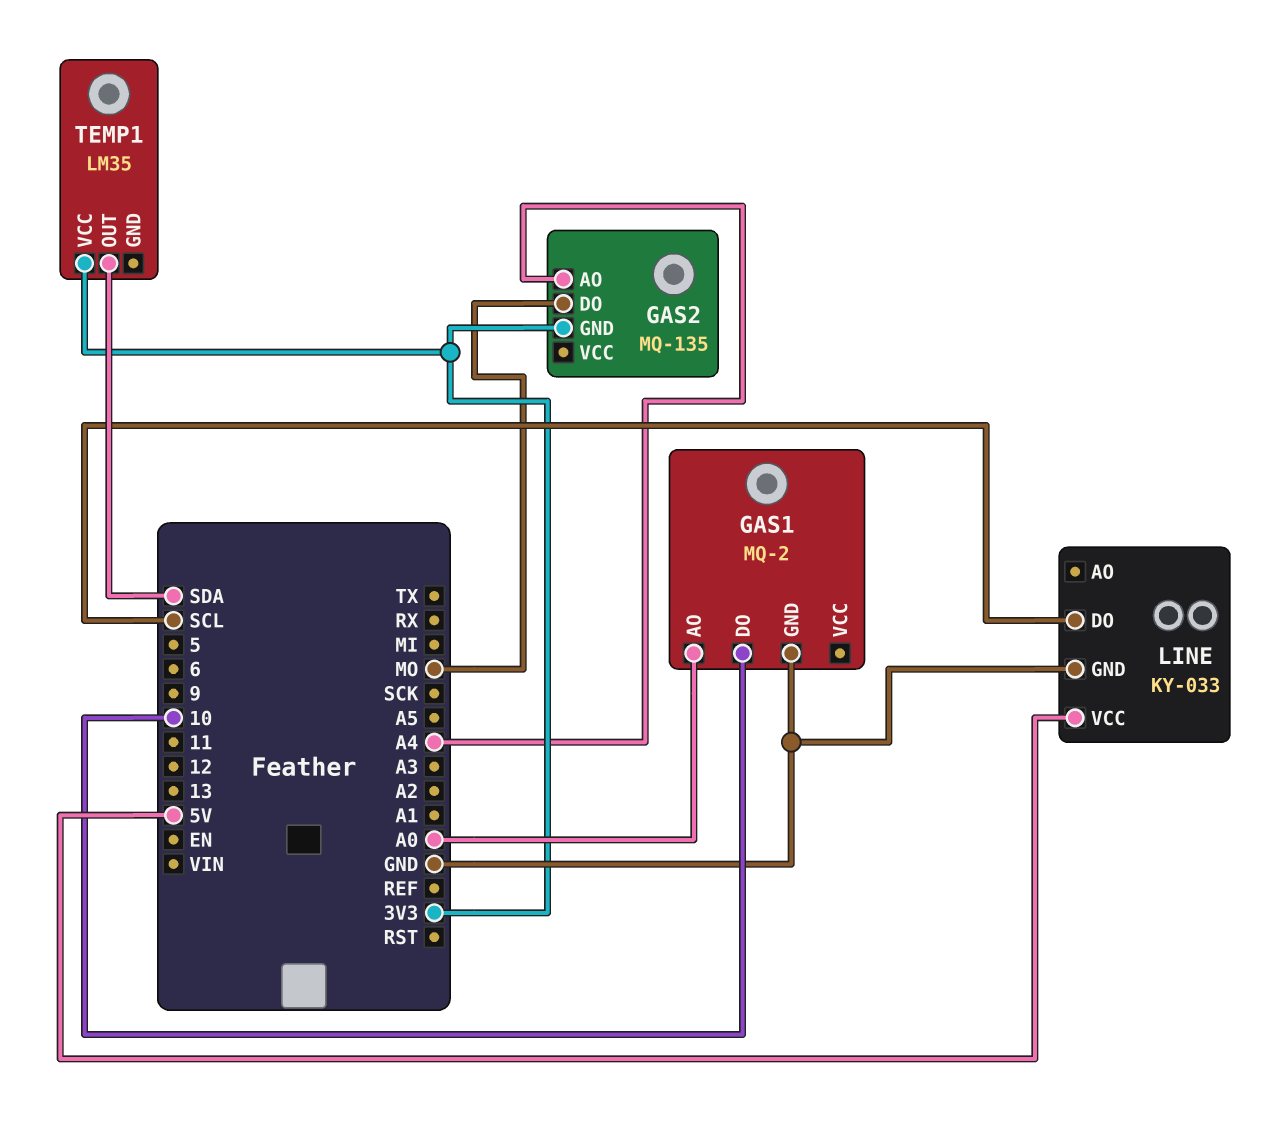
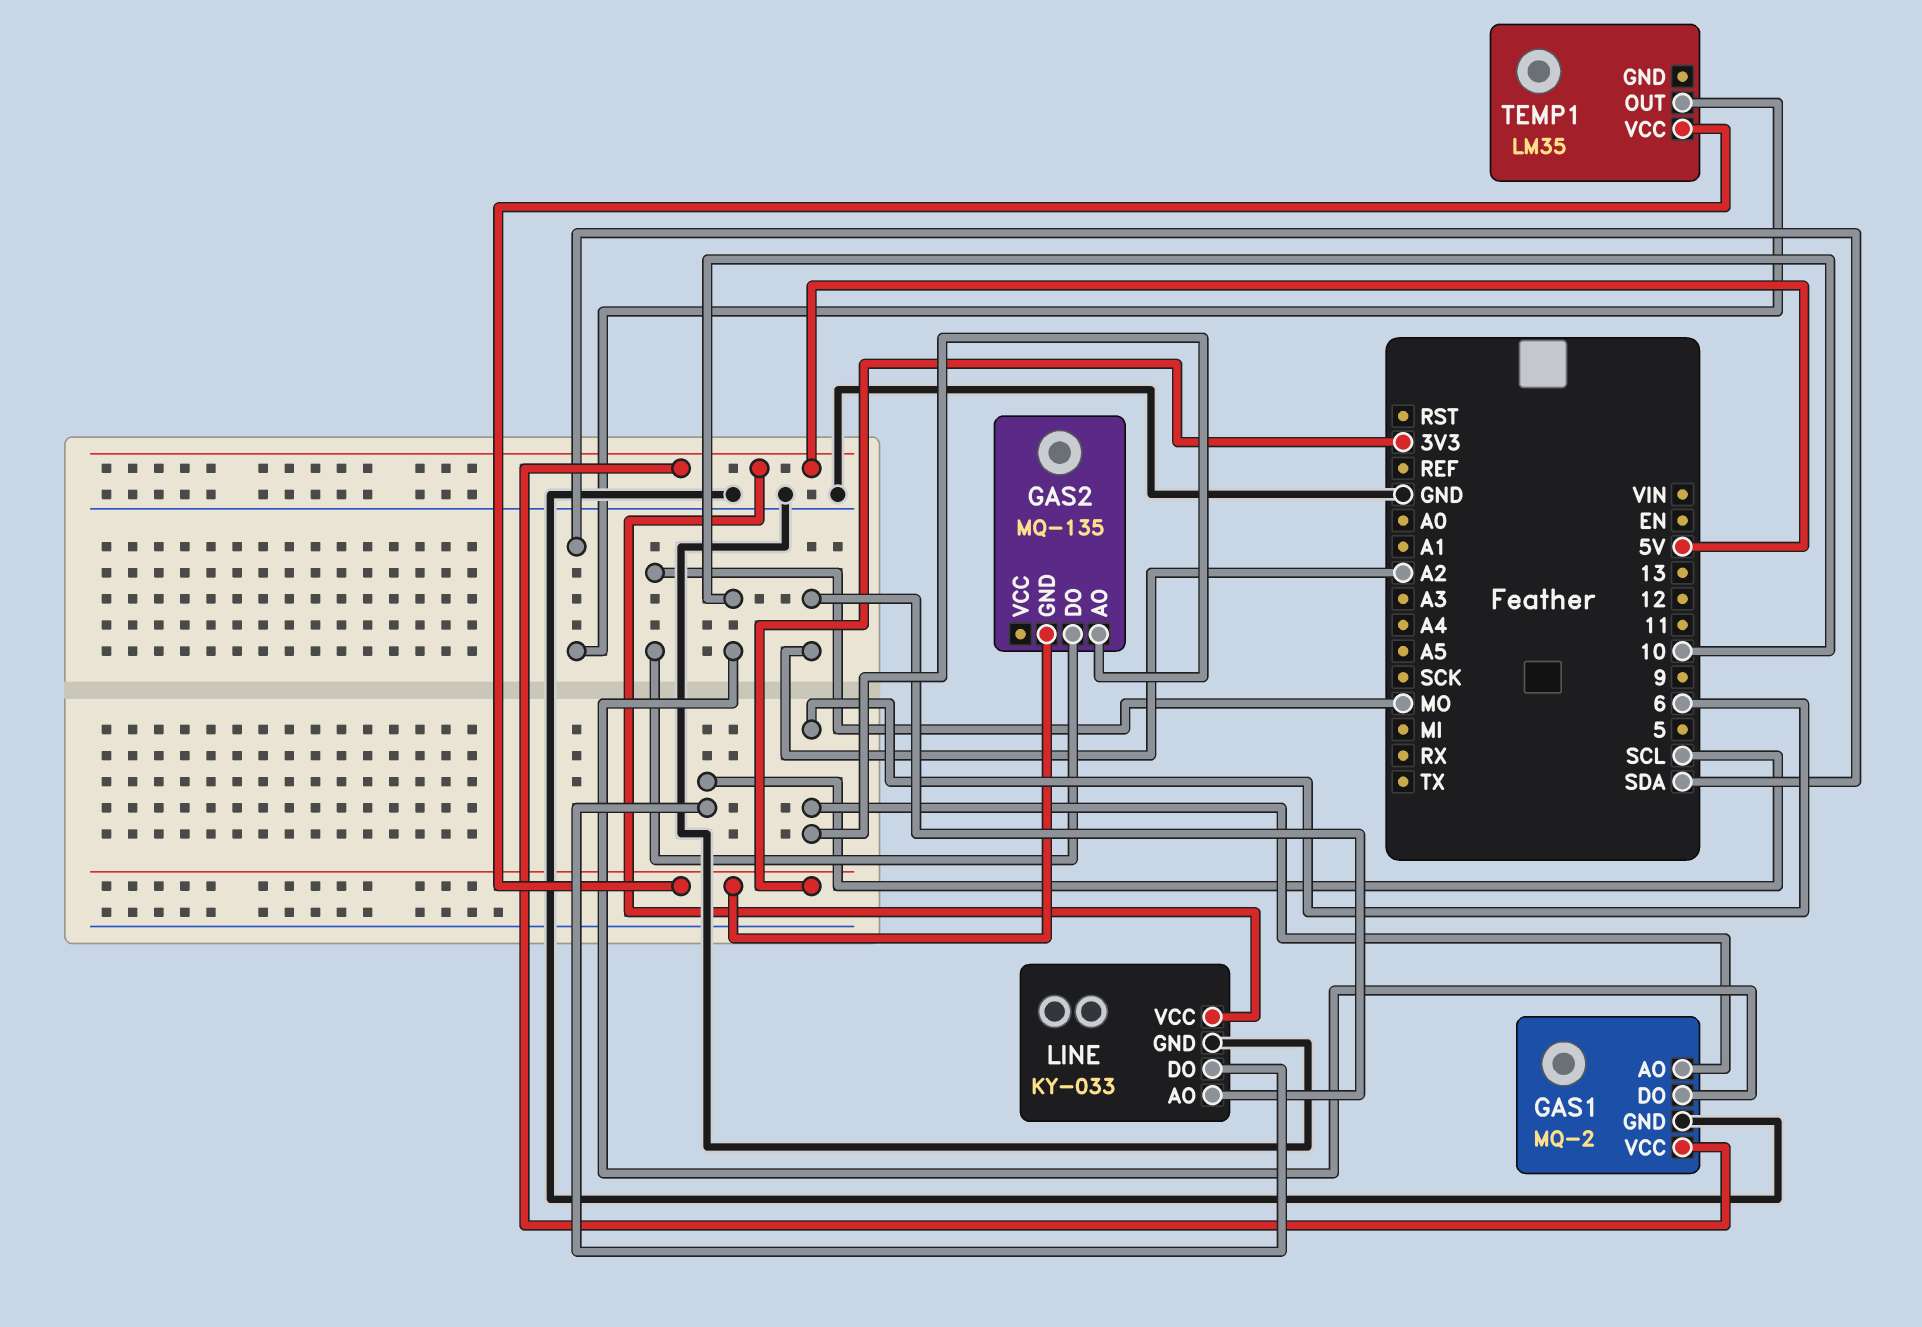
GAS1 pin AO: A0 -> 6
GAS1 pin VCC: none -> 5V
GAS2 pin AO: A4 -> 6
LINE pin AO: none -> A2

